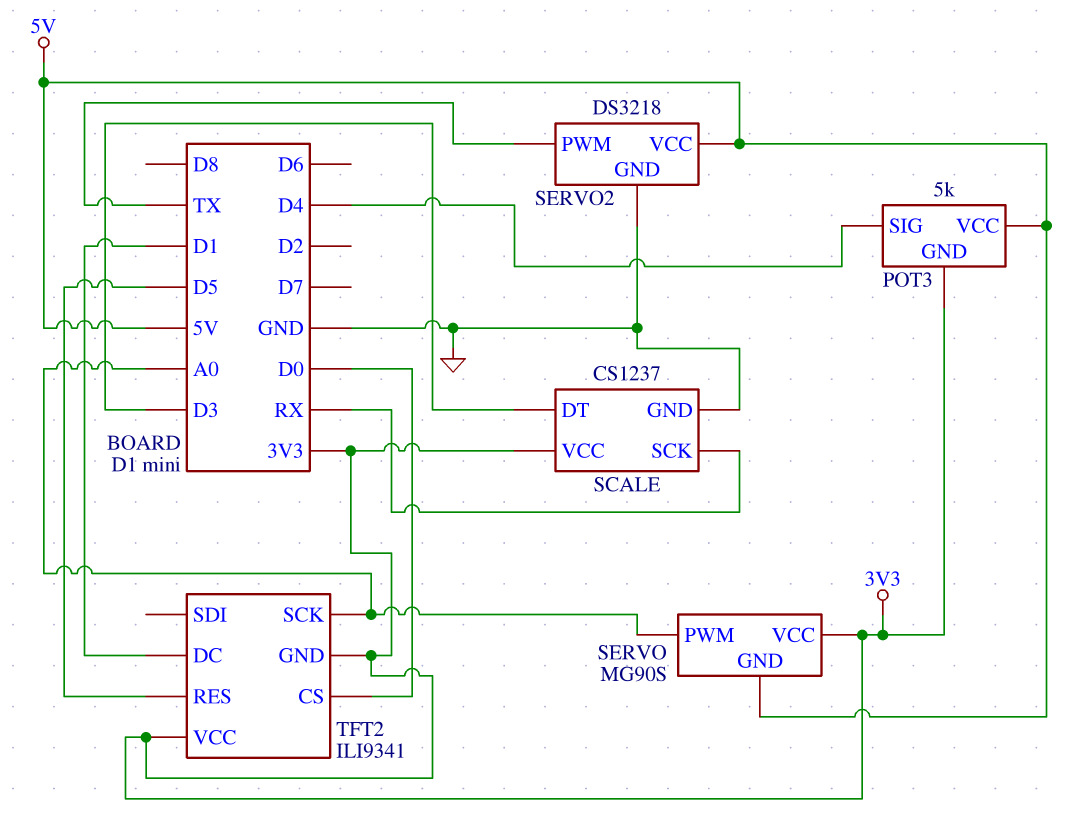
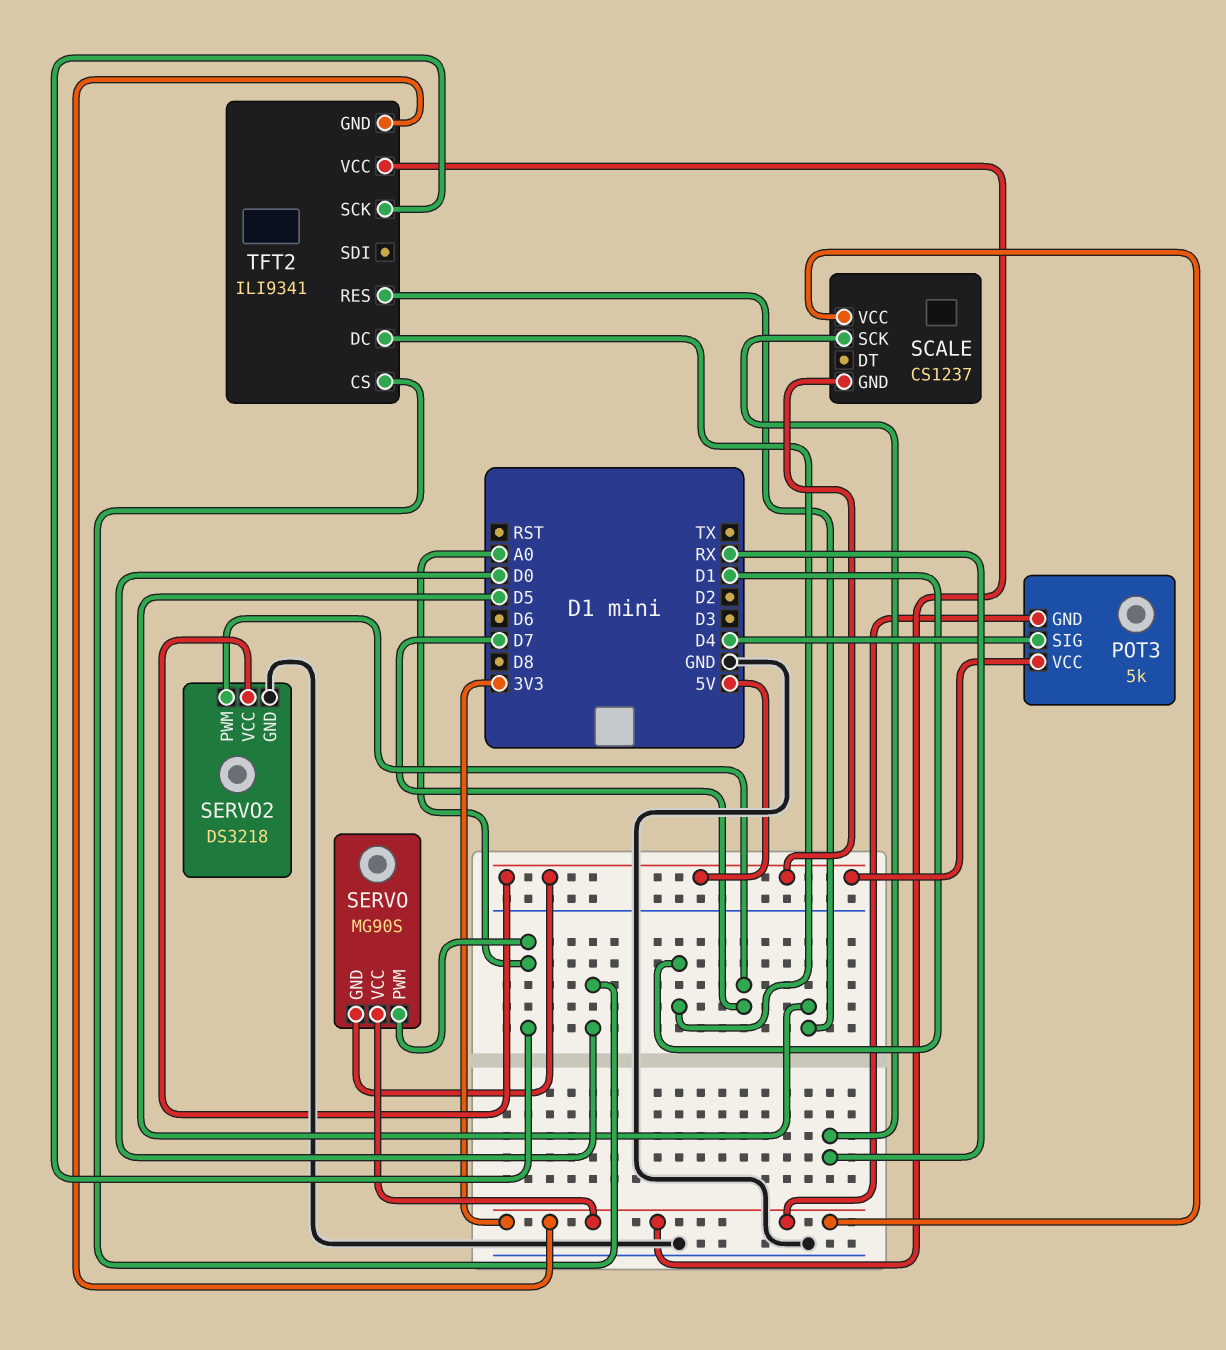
SCALE pin DT: D3 -> none
SCALE pin GND: GND -> 5V
SERVO2 pin PWM: TX -> D7

